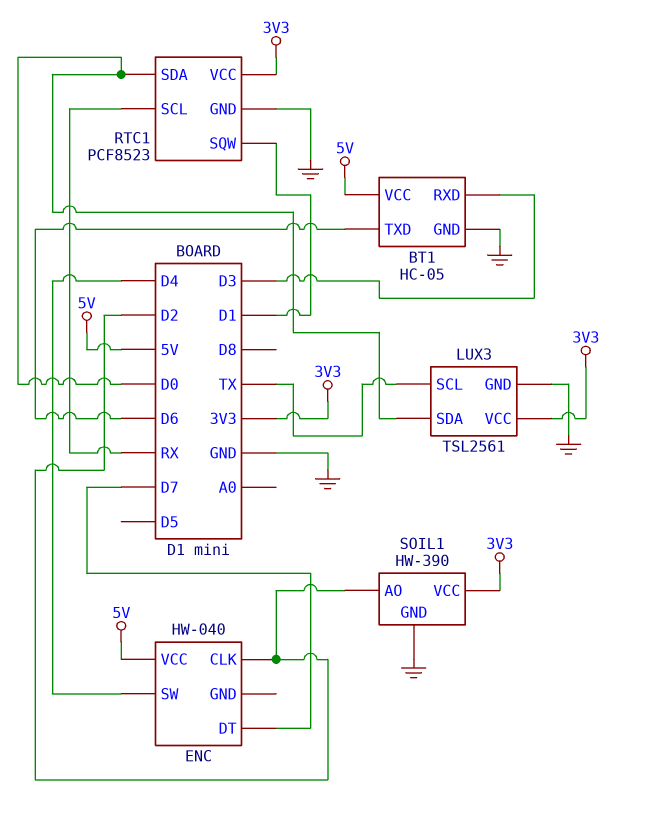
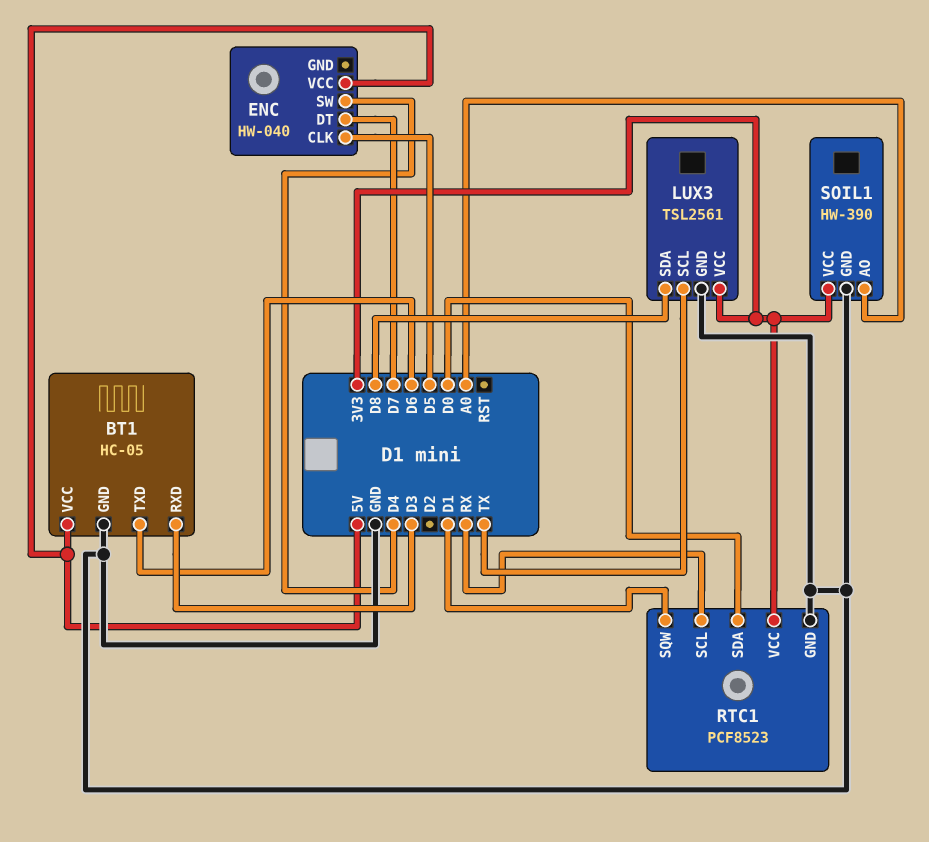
ENC pin CLK: D2 -> D5
LUX3 pin SDA: D0 -> D8
SOIL1 pin AO: D2 -> A0

